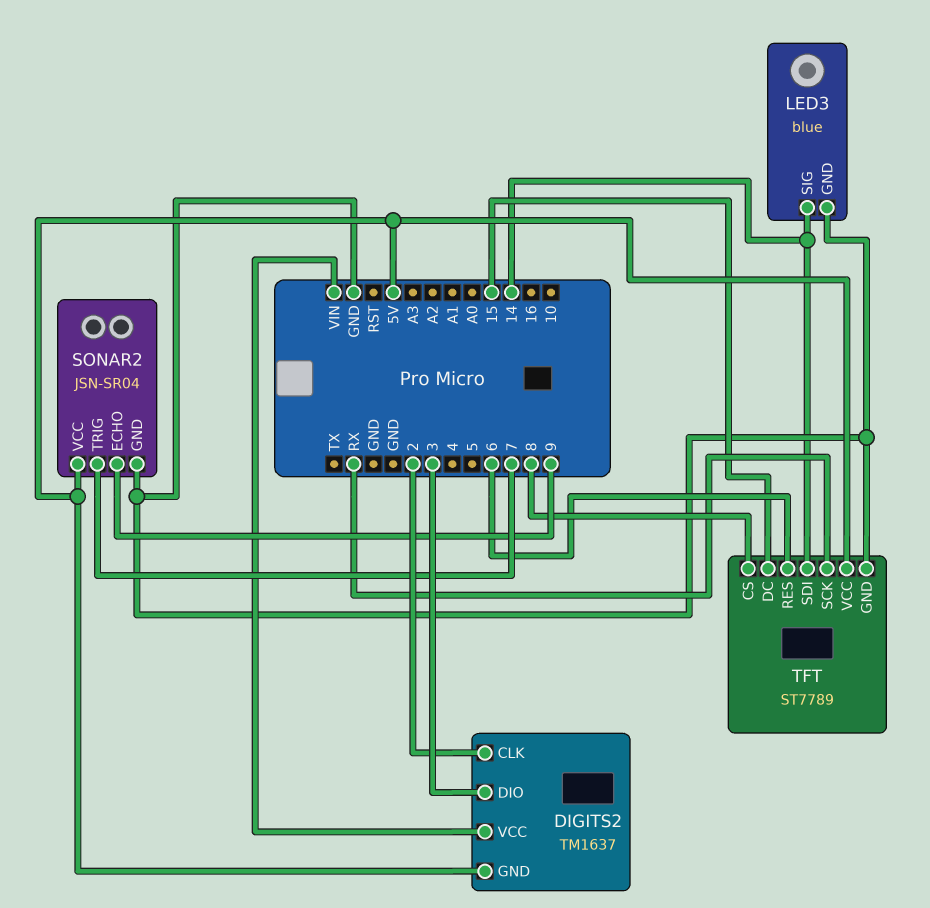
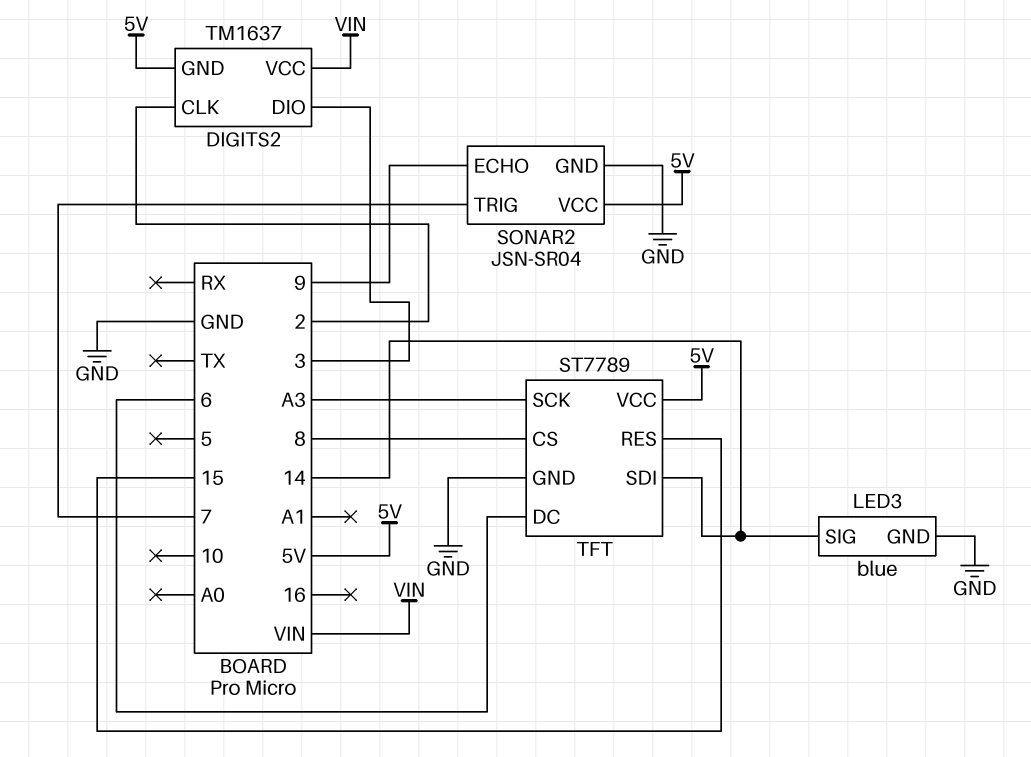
TFT pin DC: 15 -> 6
TFT pin RES: 6 -> 15
TFT pin SCK: RX -> A3

